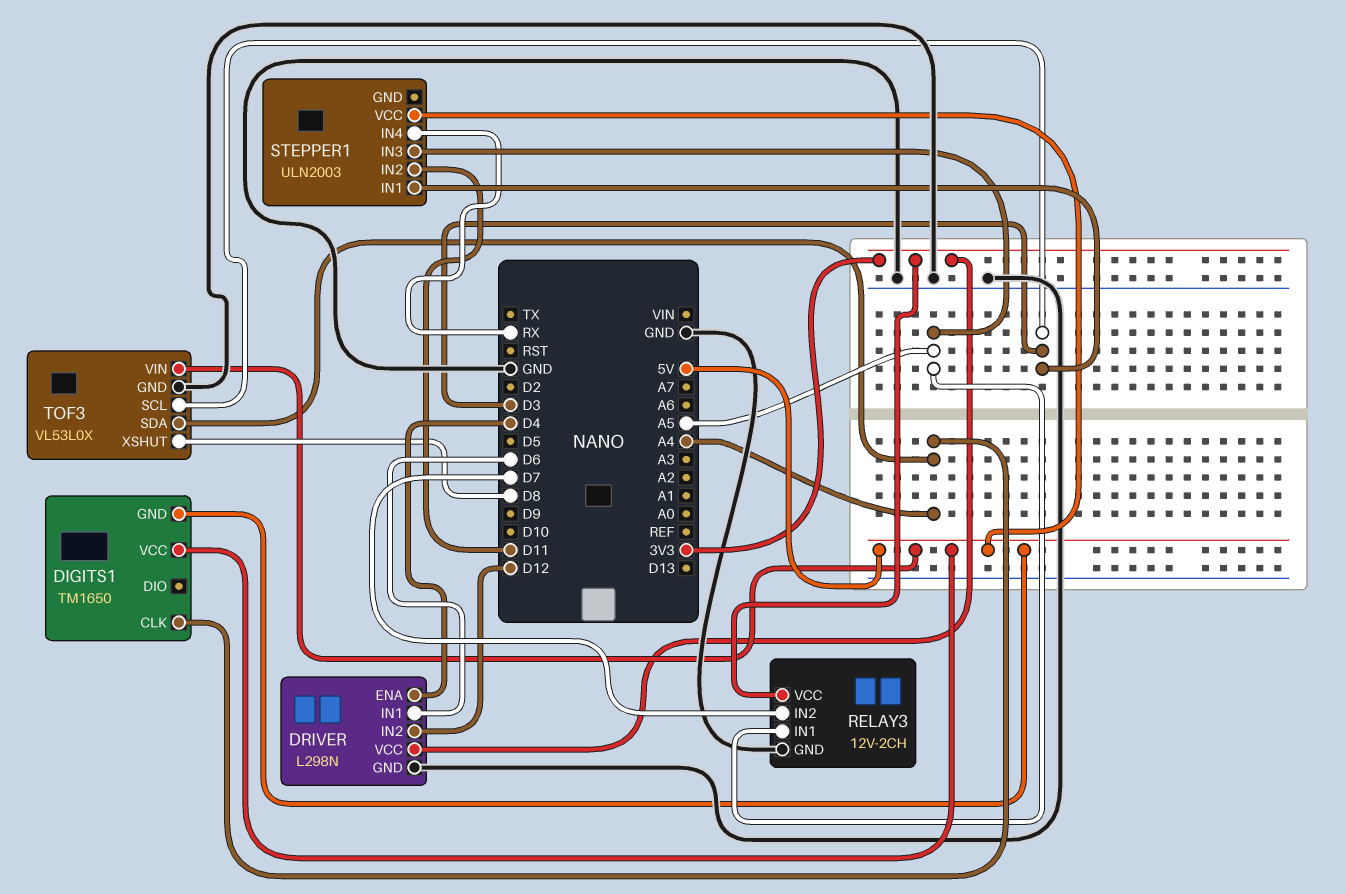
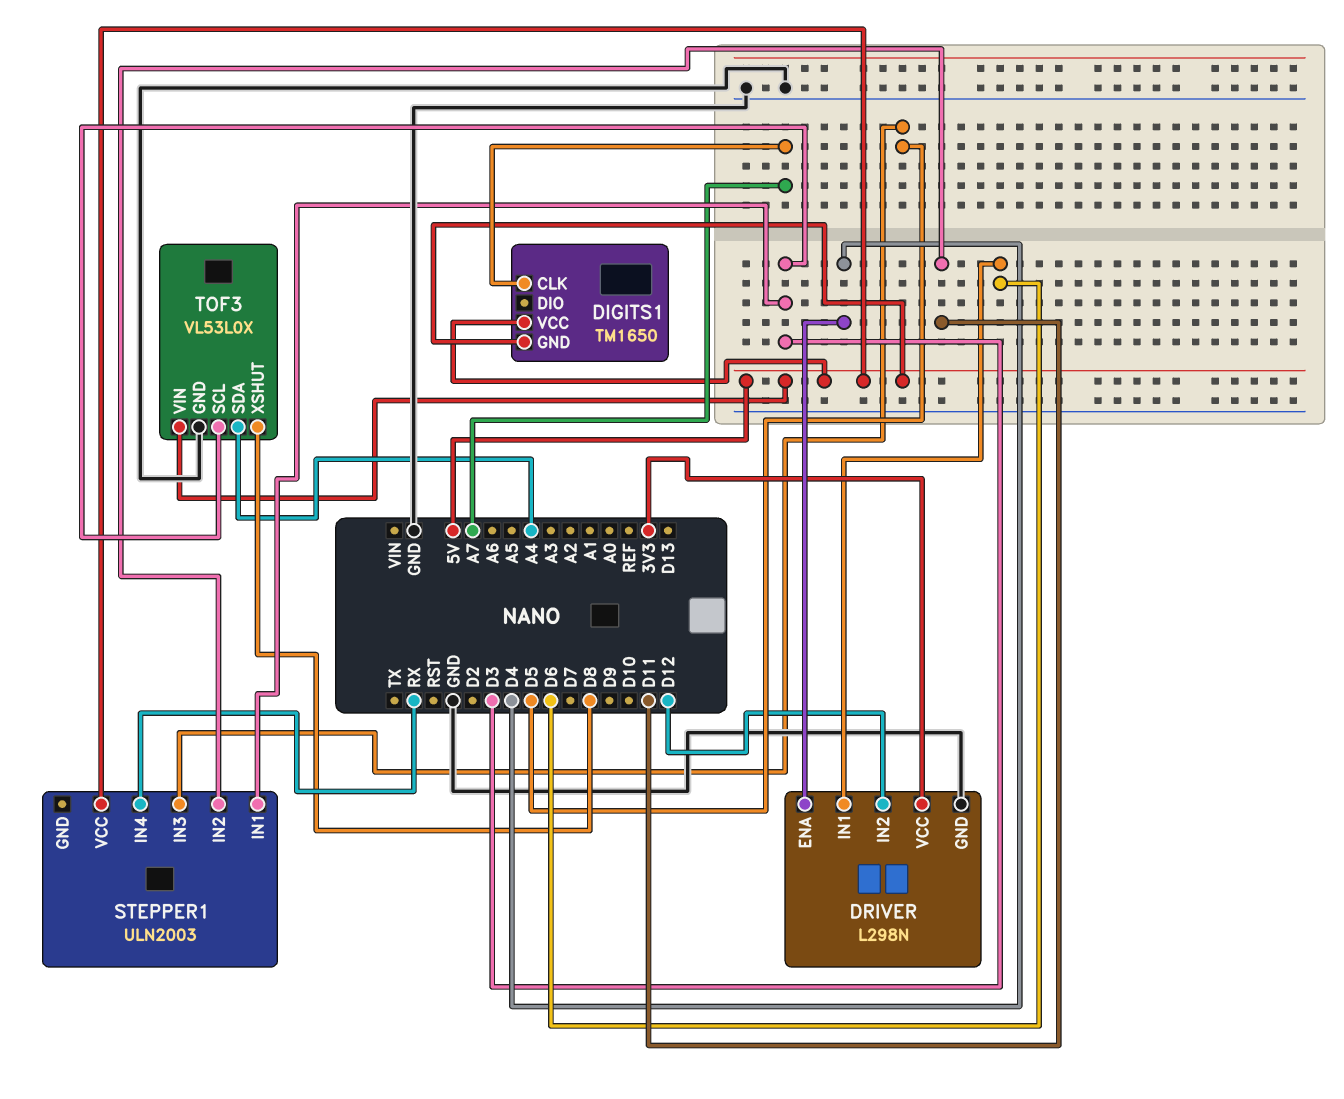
DIGITS1 pin CLK: A4 -> A7
RELAY3: 12V-2CH -> none
RELAY3 pin GND: GND -> none
RELAY3 pin IN1: A5 -> none
RELAY3 pin IN2: D7 -> none
RELAY3 pin VCC: 3V3 -> none
STEPPER1 pin IN3: A5 -> D5

